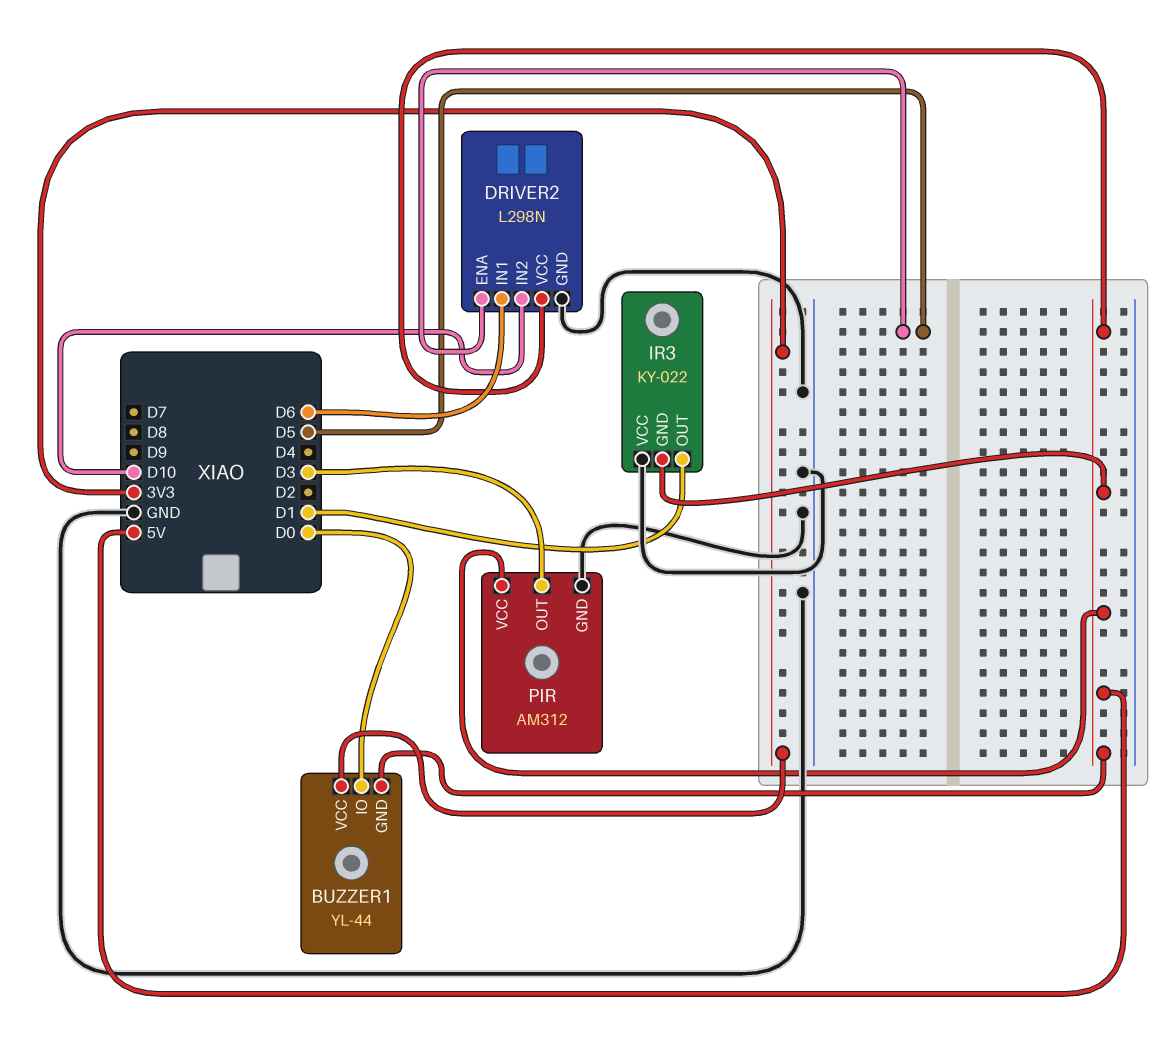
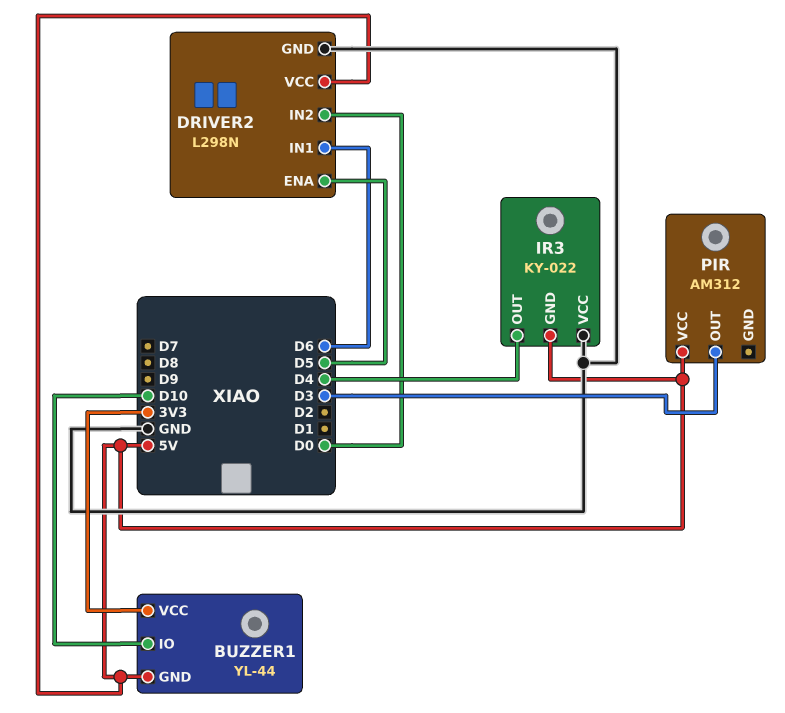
BUZZER1 pin IO: D0 -> D10
DRIVER2 pin IN2: D10 -> D0
IR3 pin OUT: D1 -> D4
PIR pin GND: GND -> none

